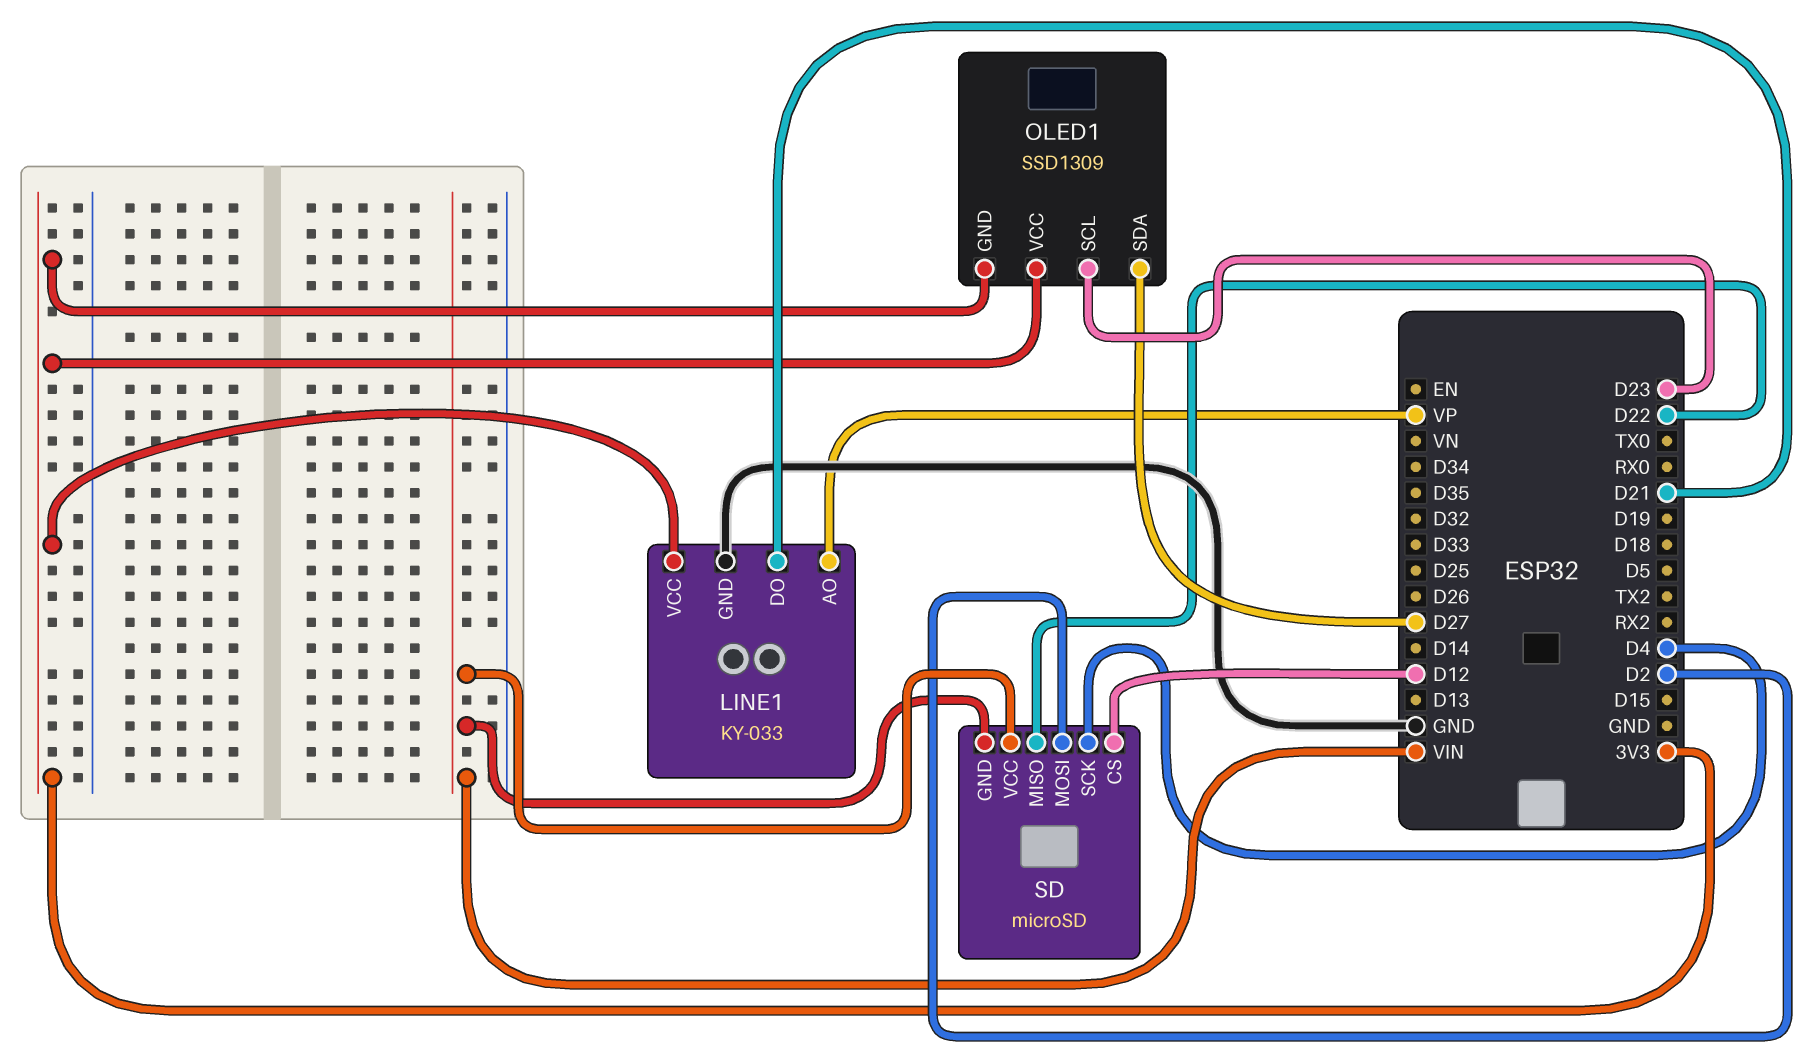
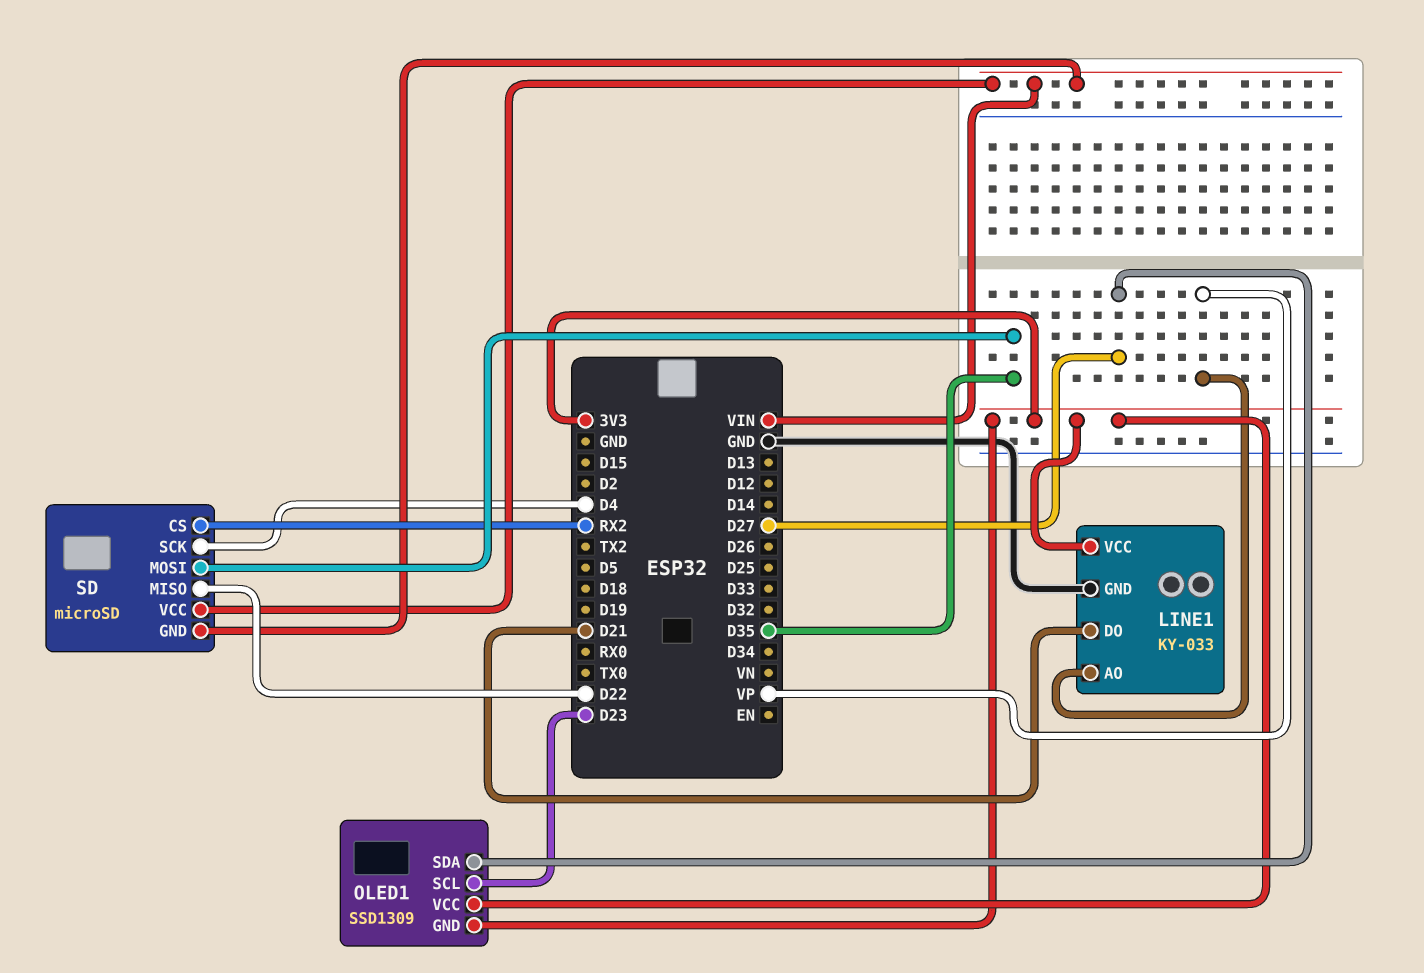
SD pin CS: D12 -> RX2
SD pin MOSI: D2 -> D35

